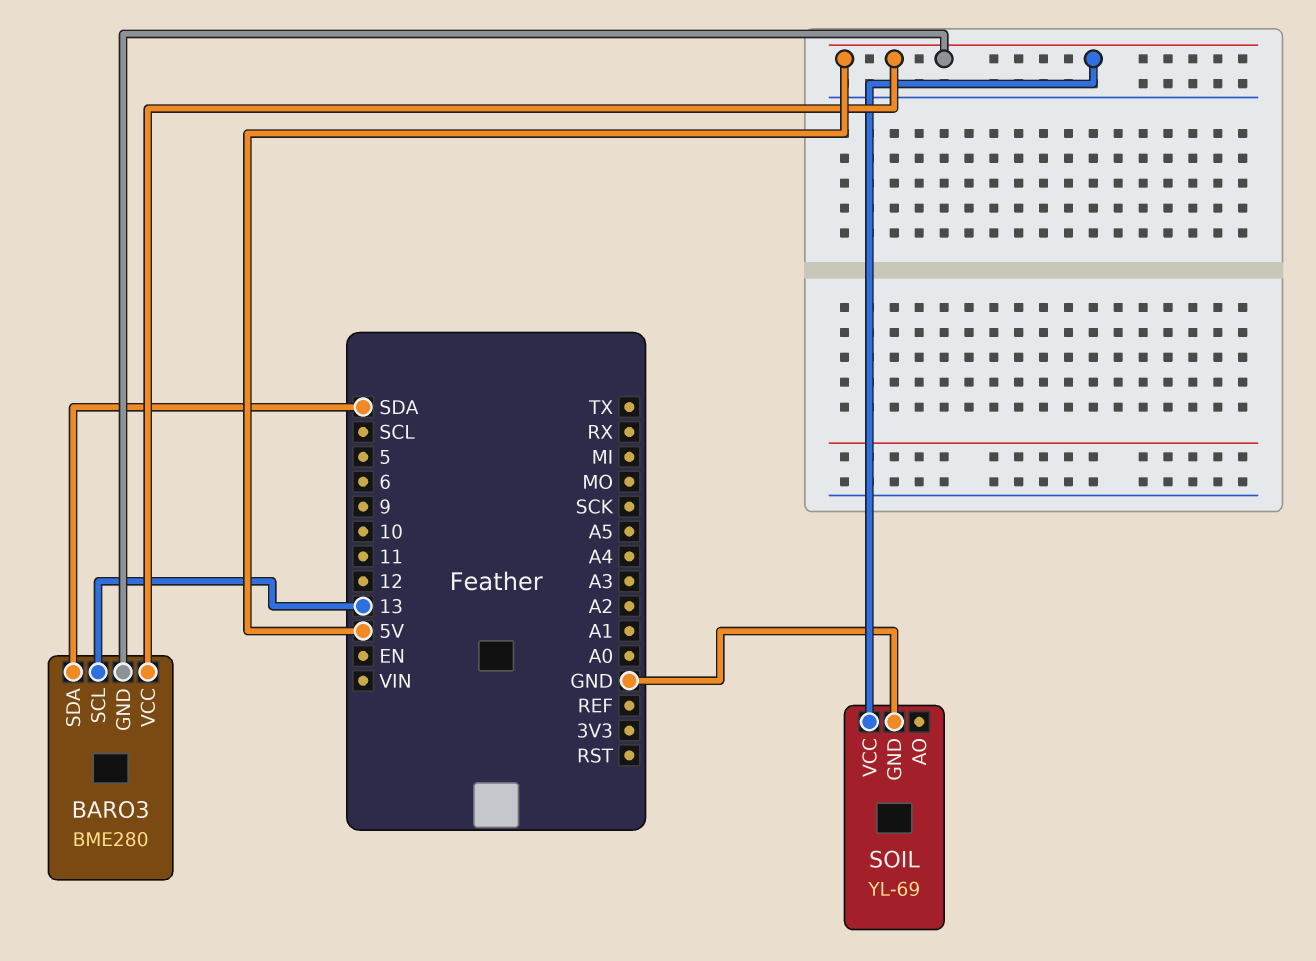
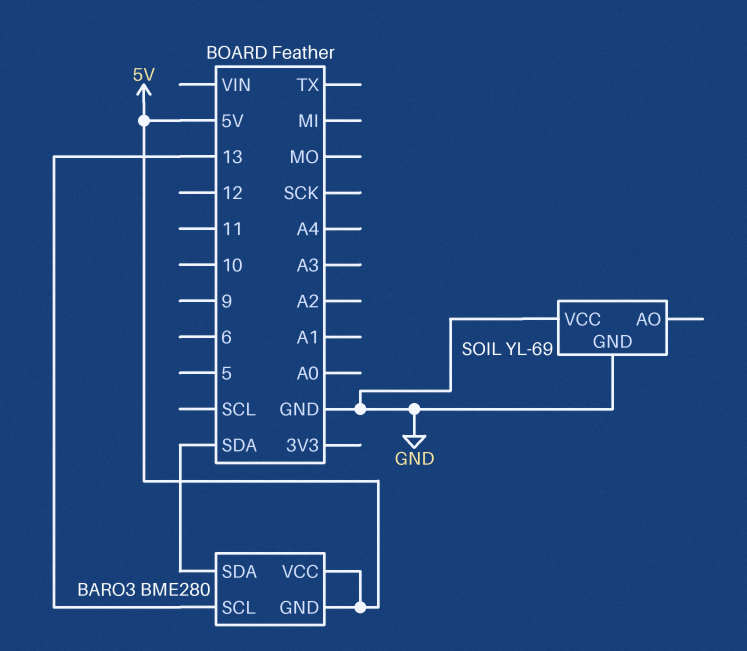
SOIL pin VCC: 5V -> GND

